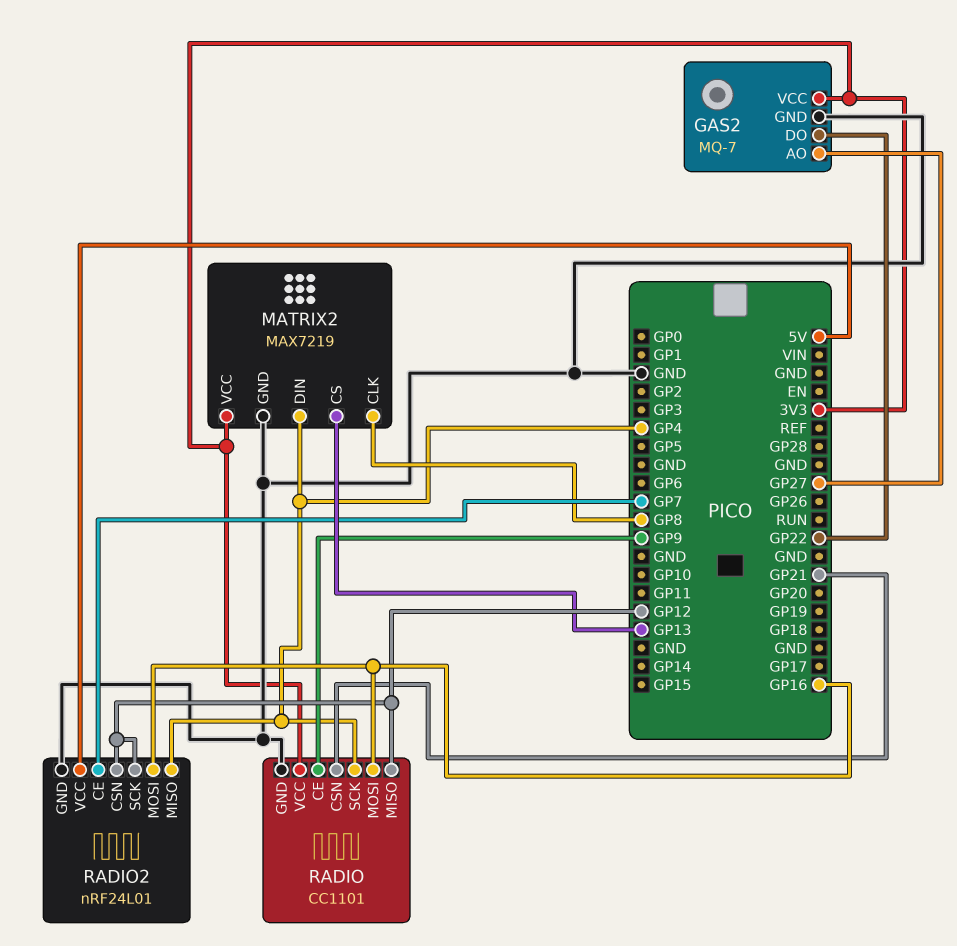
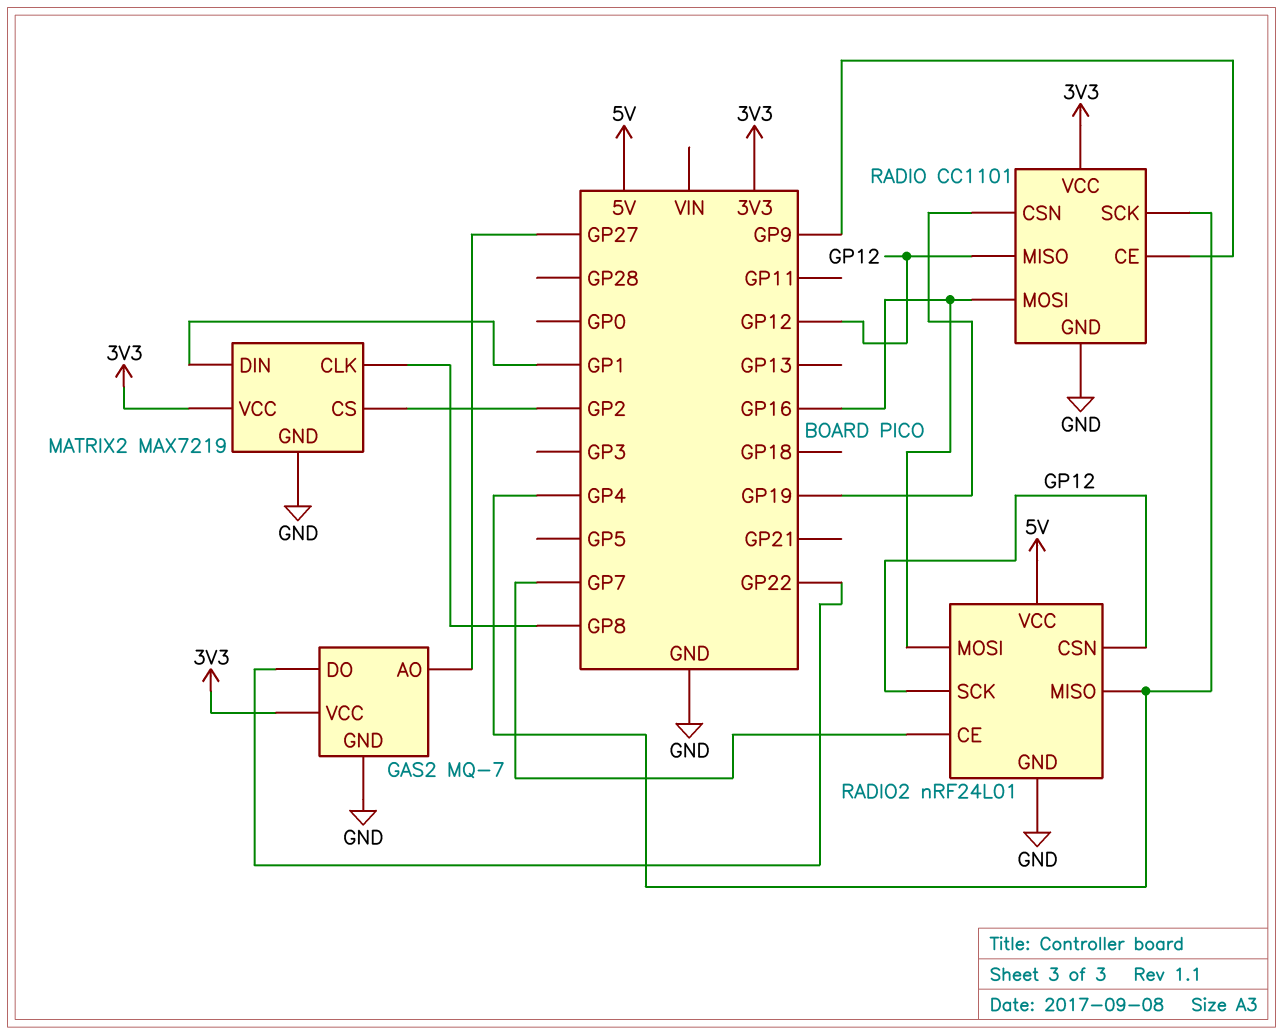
MATRIX2 pin CS: GP13 -> GP2
MATRIX2 pin DIN: GP4 -> GP1
RADIO pin CSN: GP21 -> GP19

